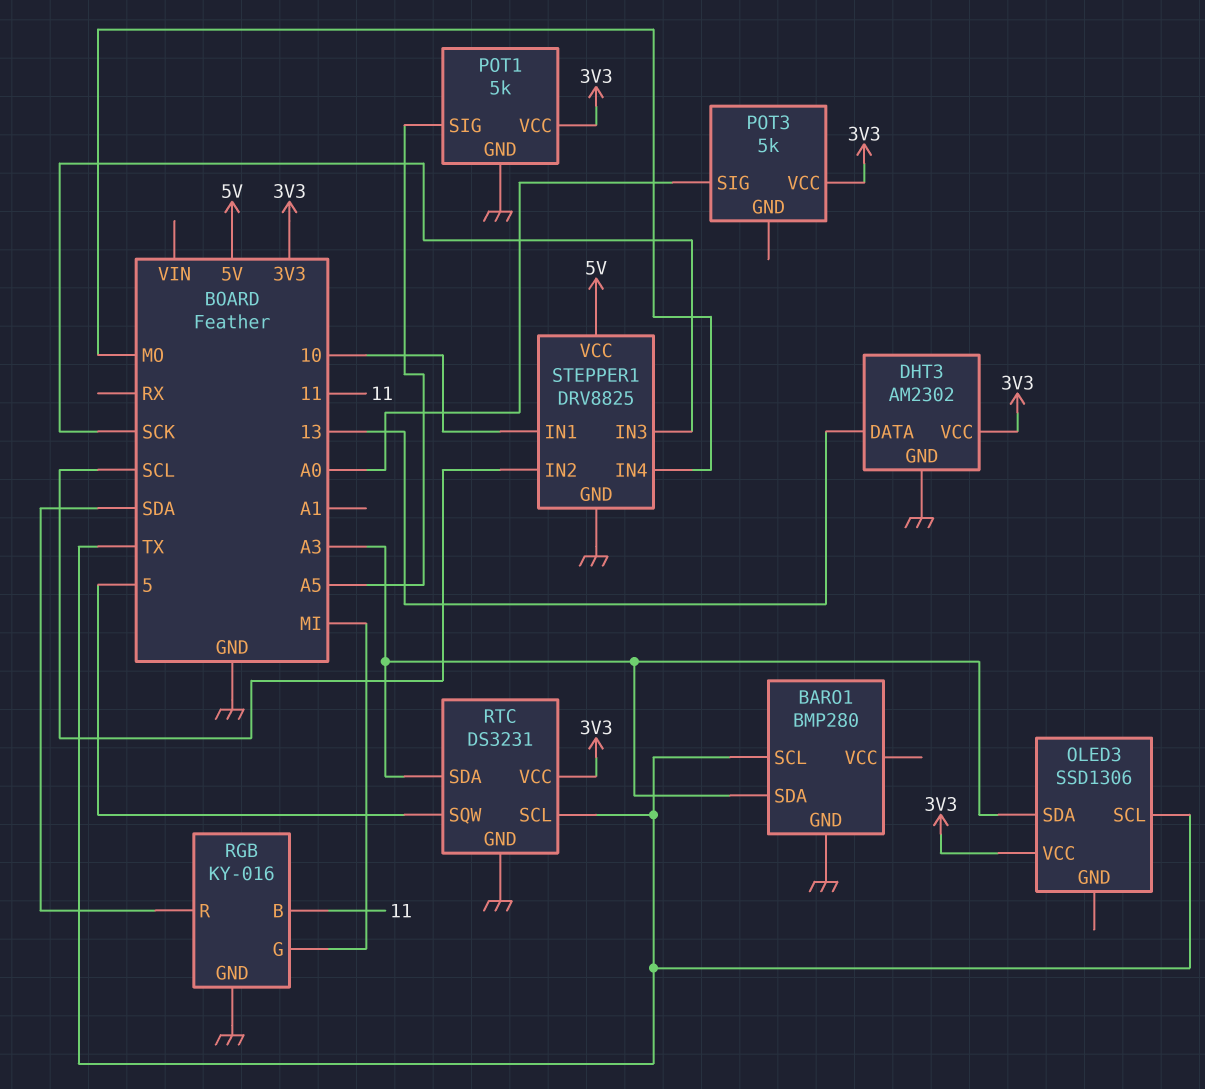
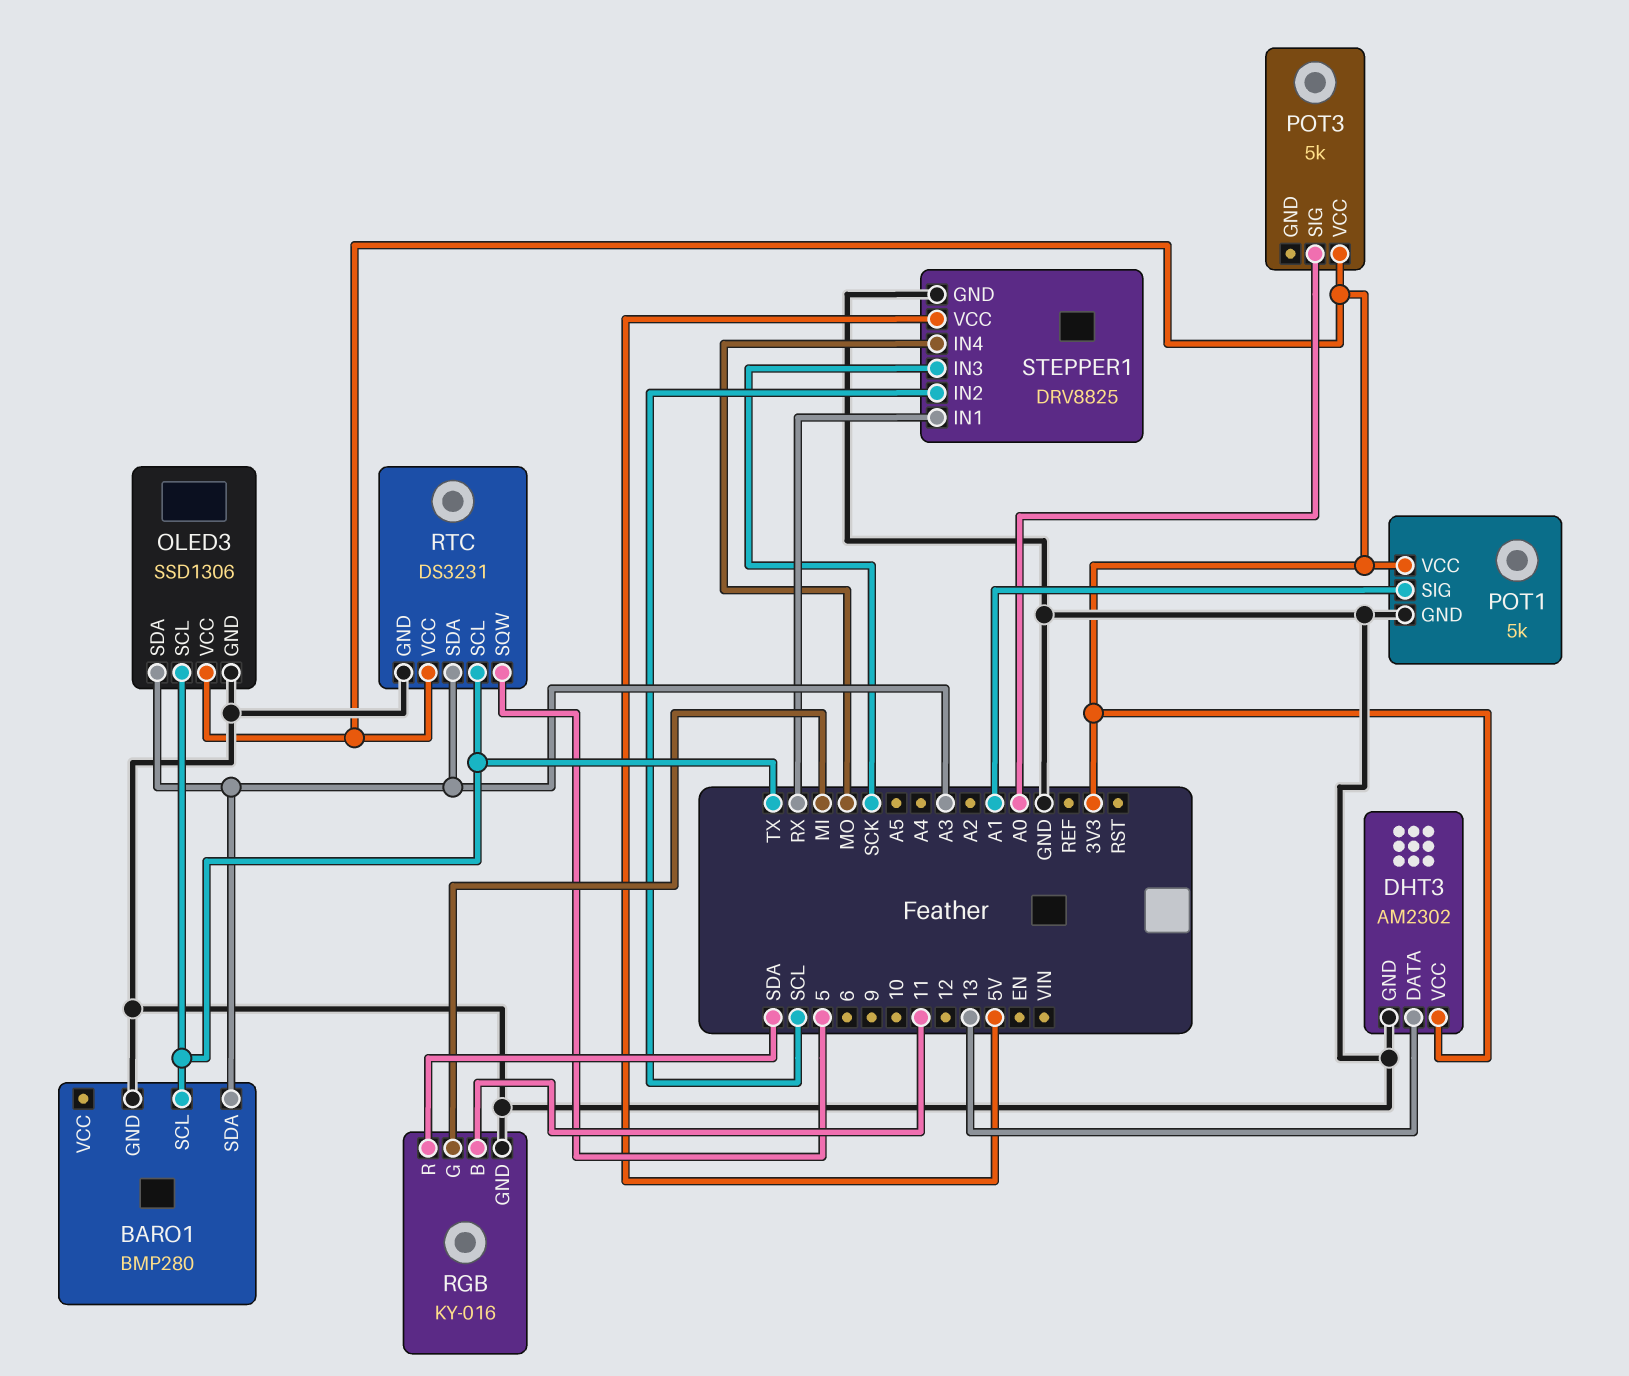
OLED3 pin GND: none -> GND
POT1 pin SIG: A5 -> A1
STEPPER1 pin IN1: 10 -> RX

